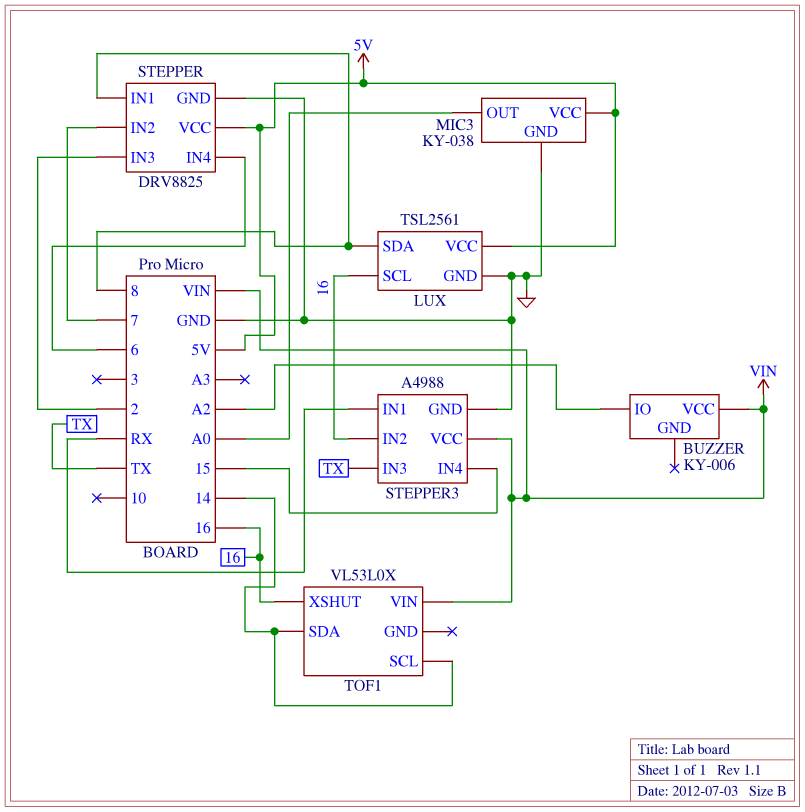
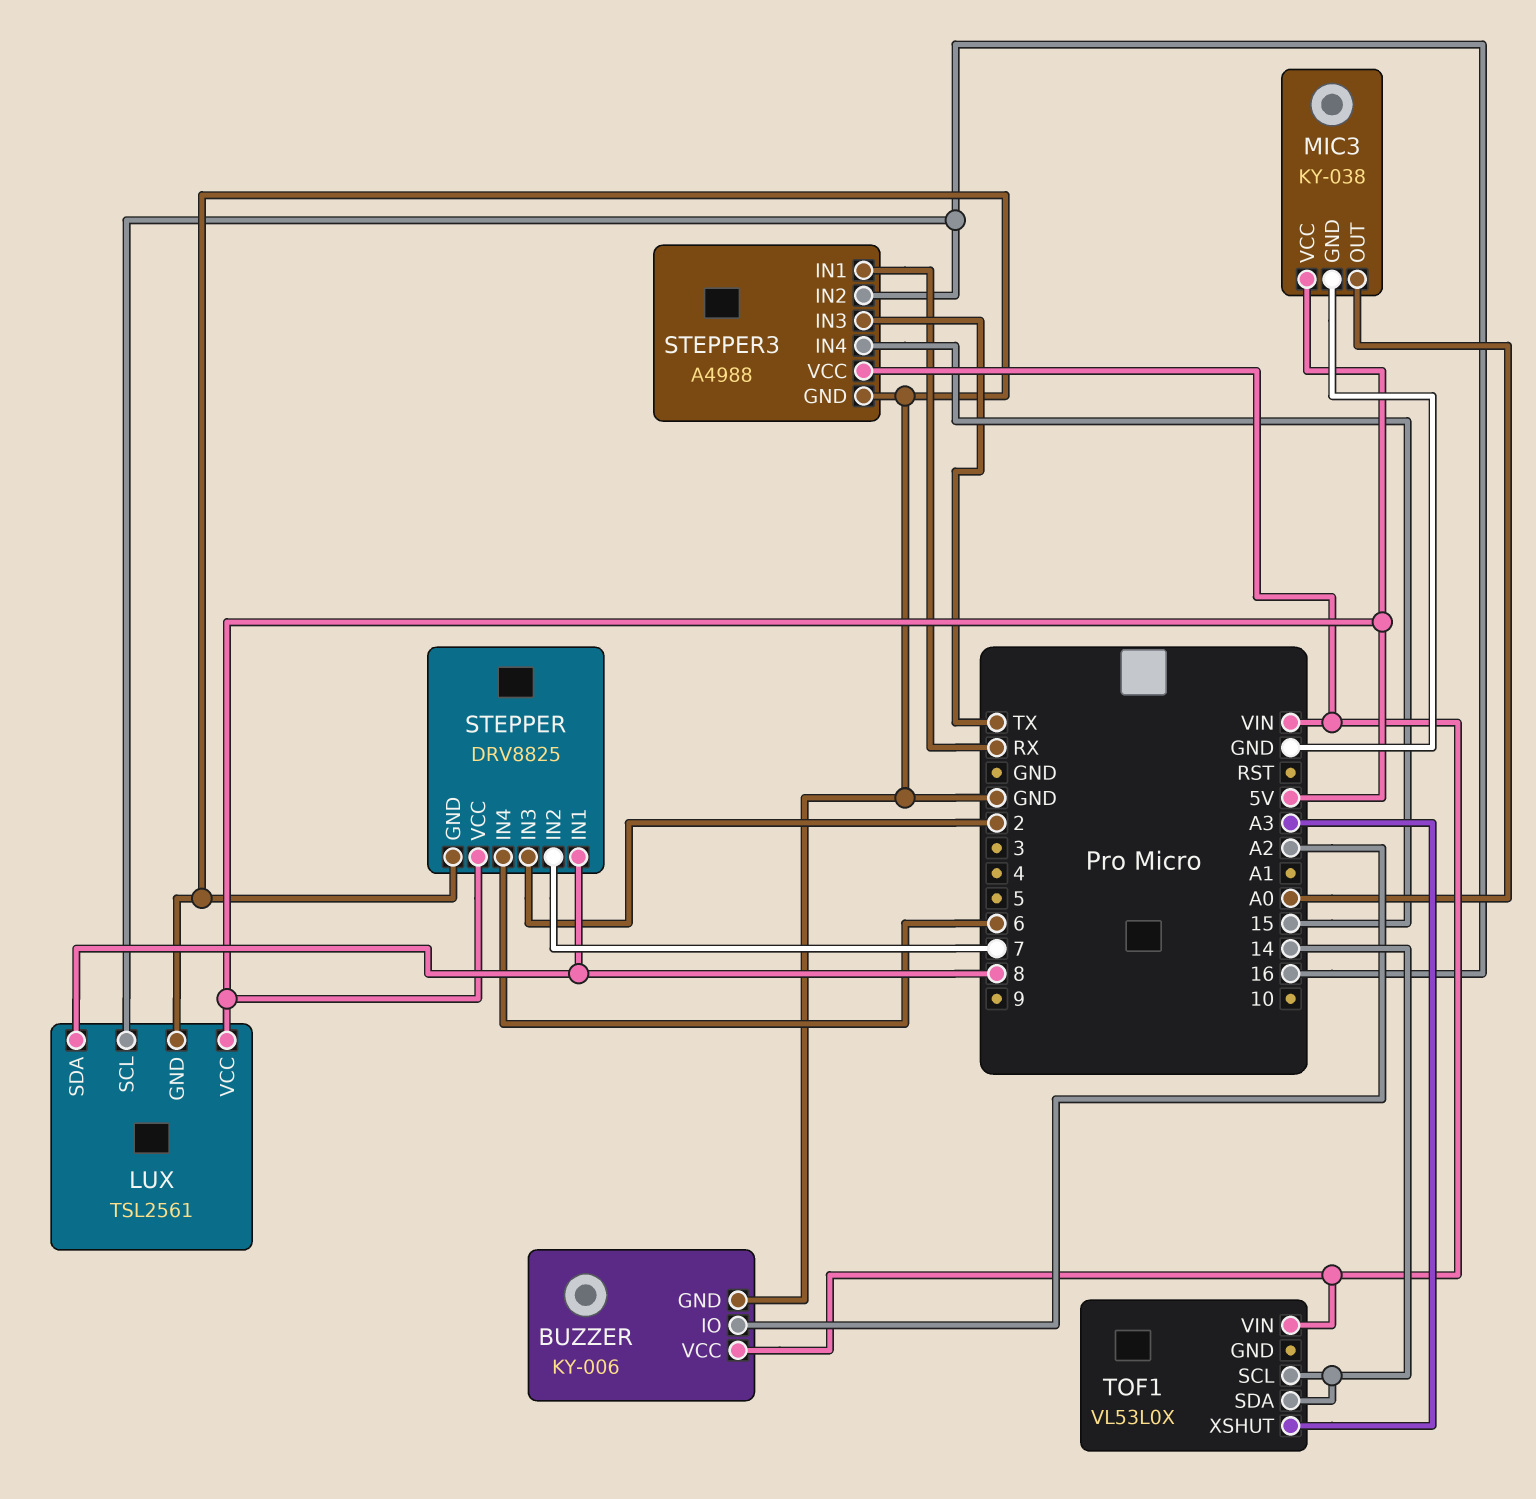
BUZZER pin GND: none -> GND
TOF1 pin XSHUT: 16 -> A3

